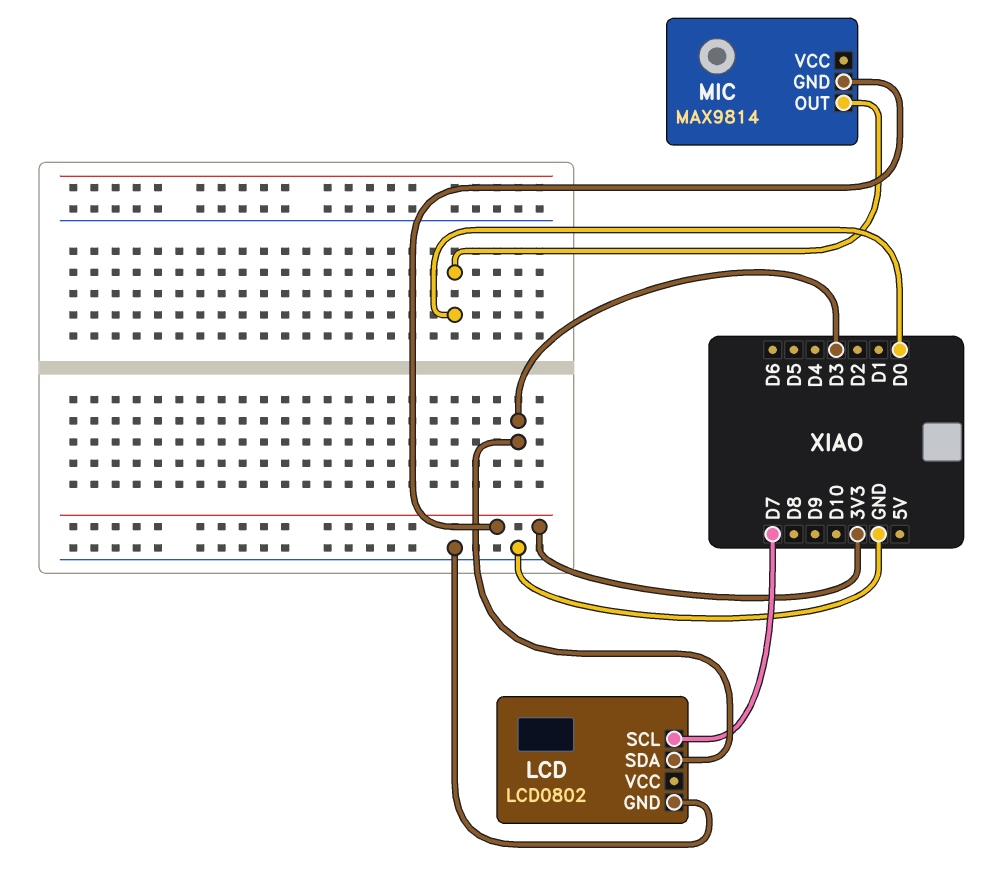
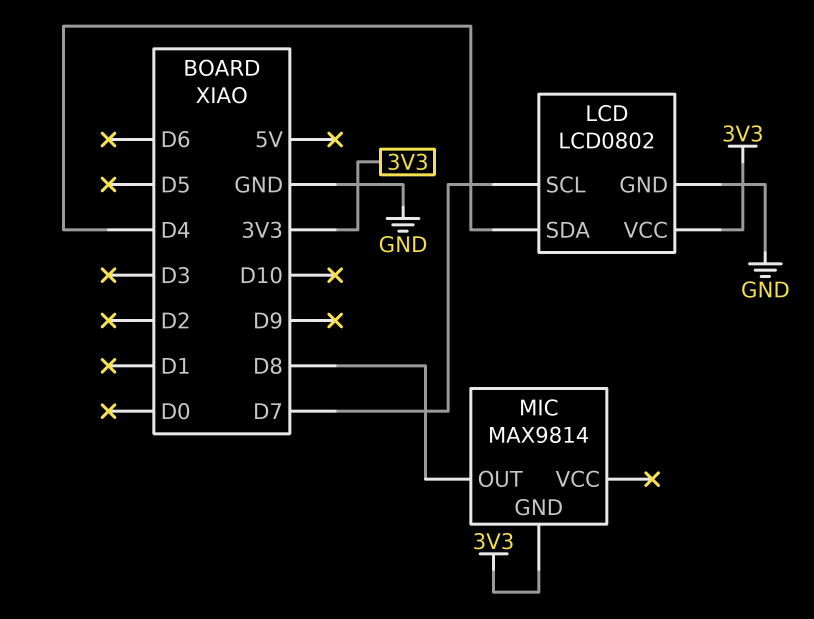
LCD pin SDA: D3 -> D4
LCD pin VCC: none -> 3V3
MIC pin OUT: D0 -> D8

